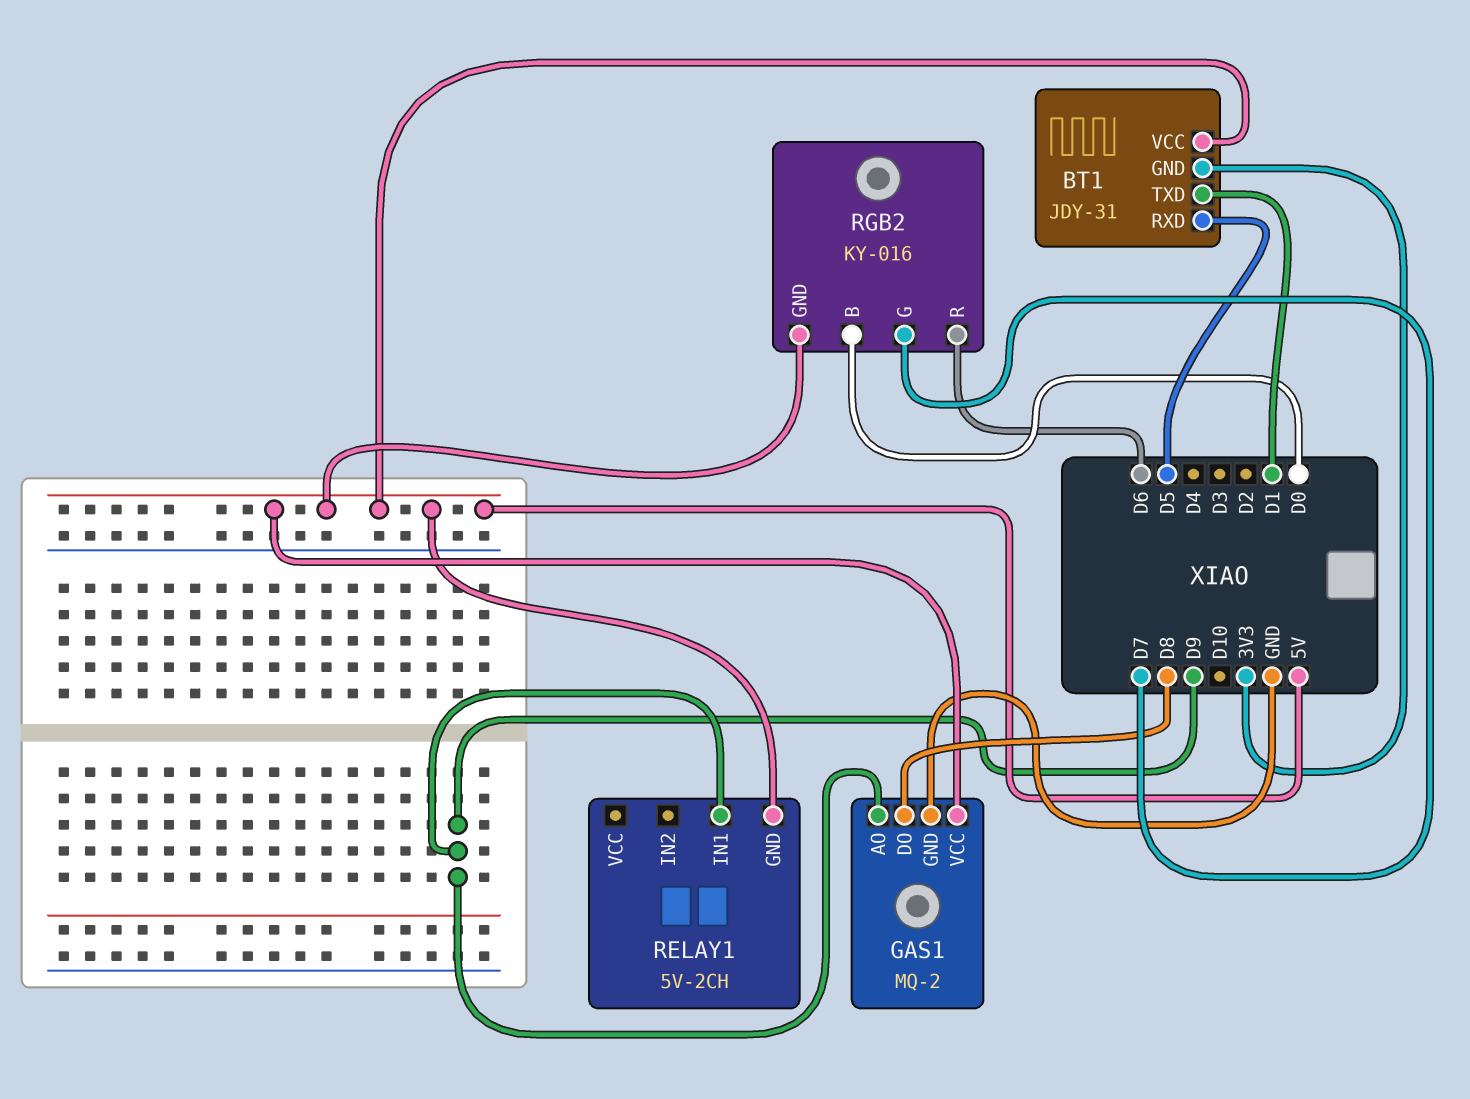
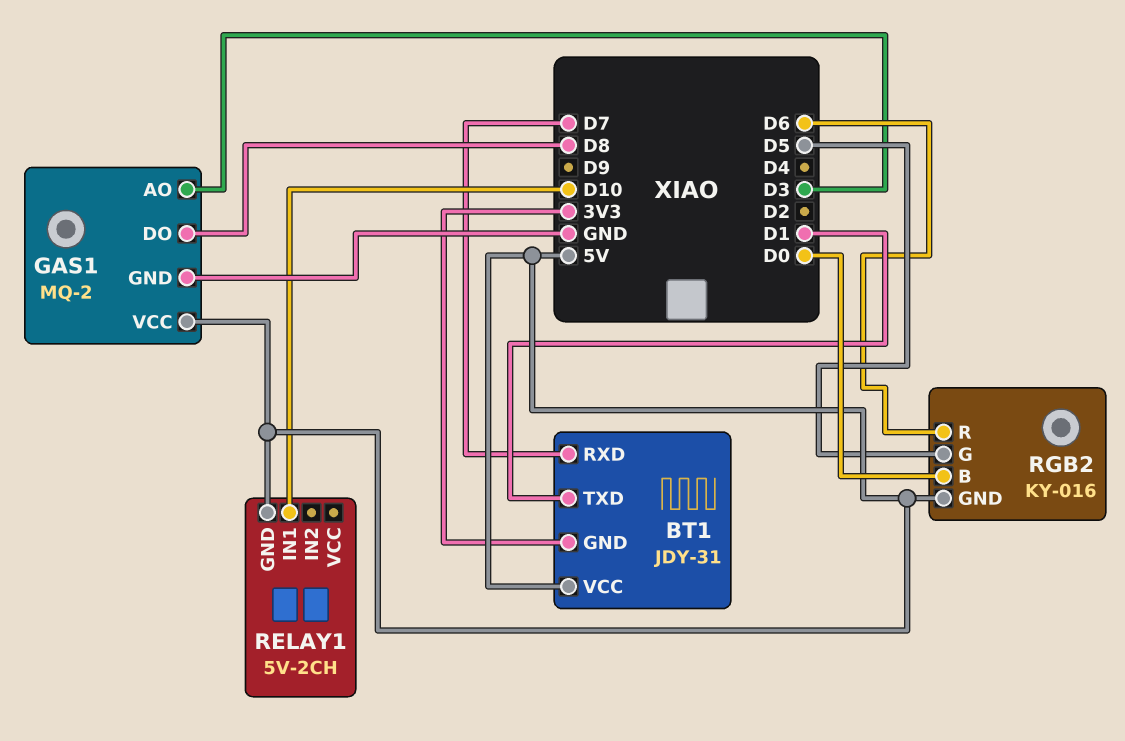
BT1 pin RXD: D5 -> D7
GAS1 pin AO: D9 -> D3
RELAY1 pin IN1: D9 -> D10
RGB2 pin G: D7 -> D5

